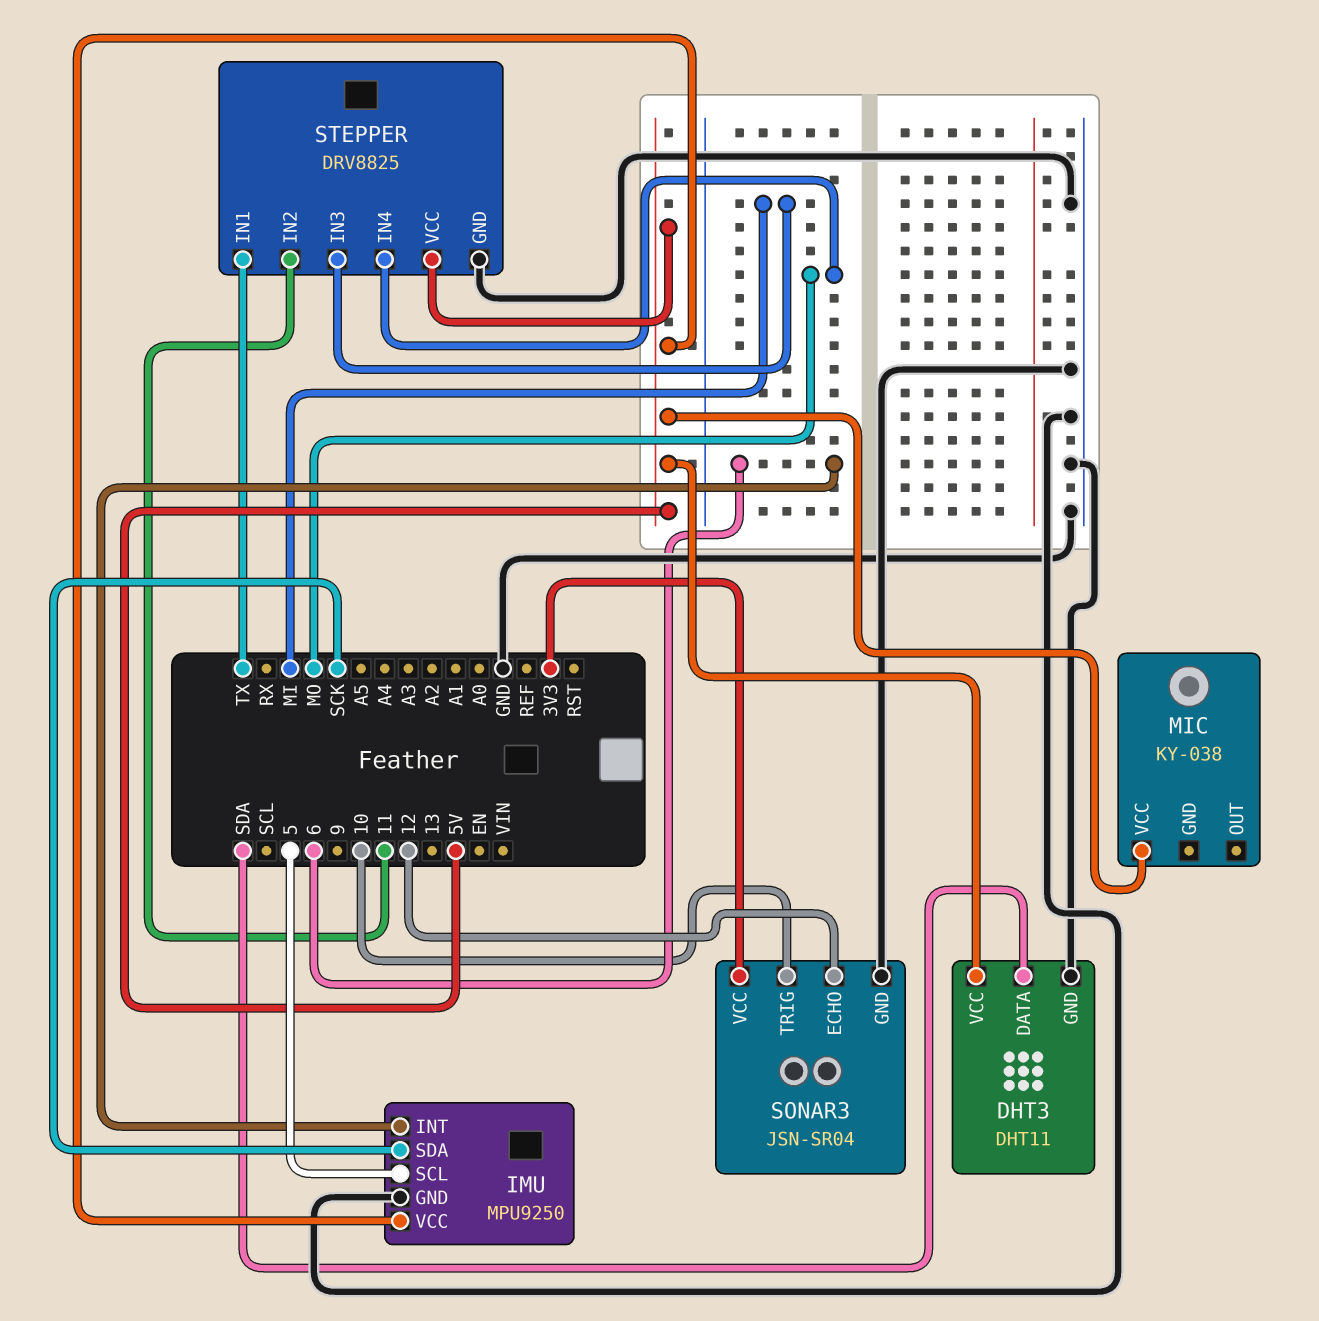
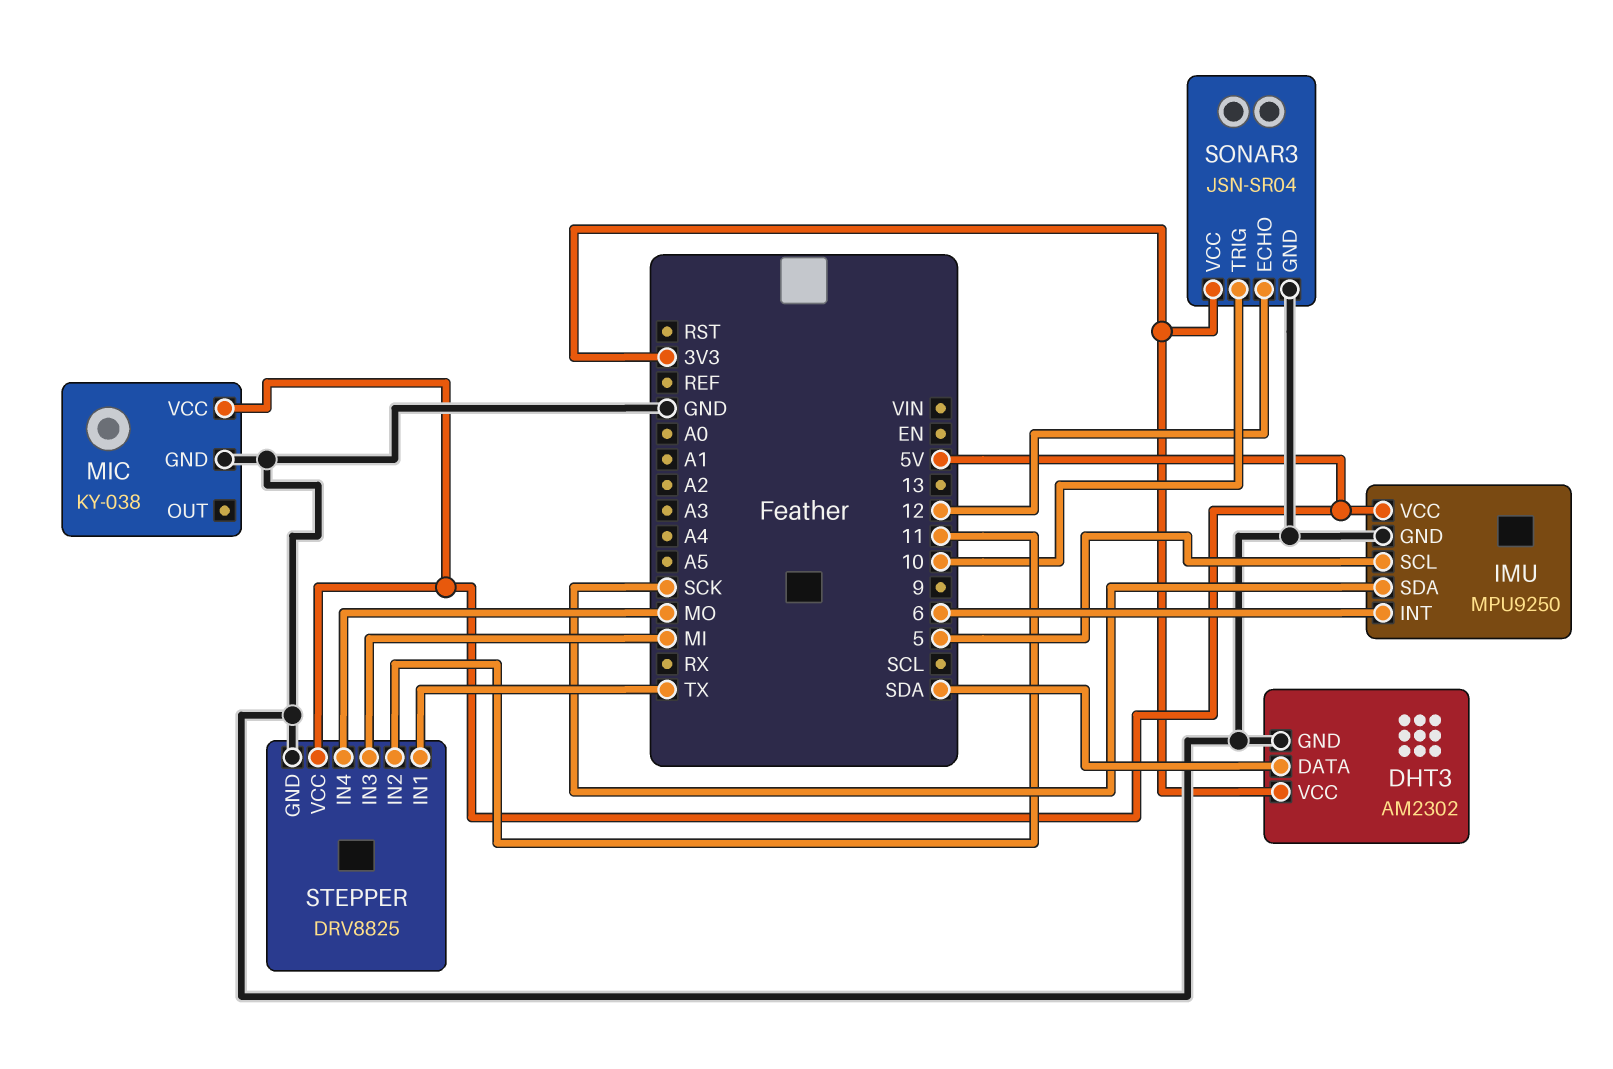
DHT3: DHT11 -> AM2302
DHT3 pin VCC: 5V -> 3V3
MIC pin GND: none -> GND

